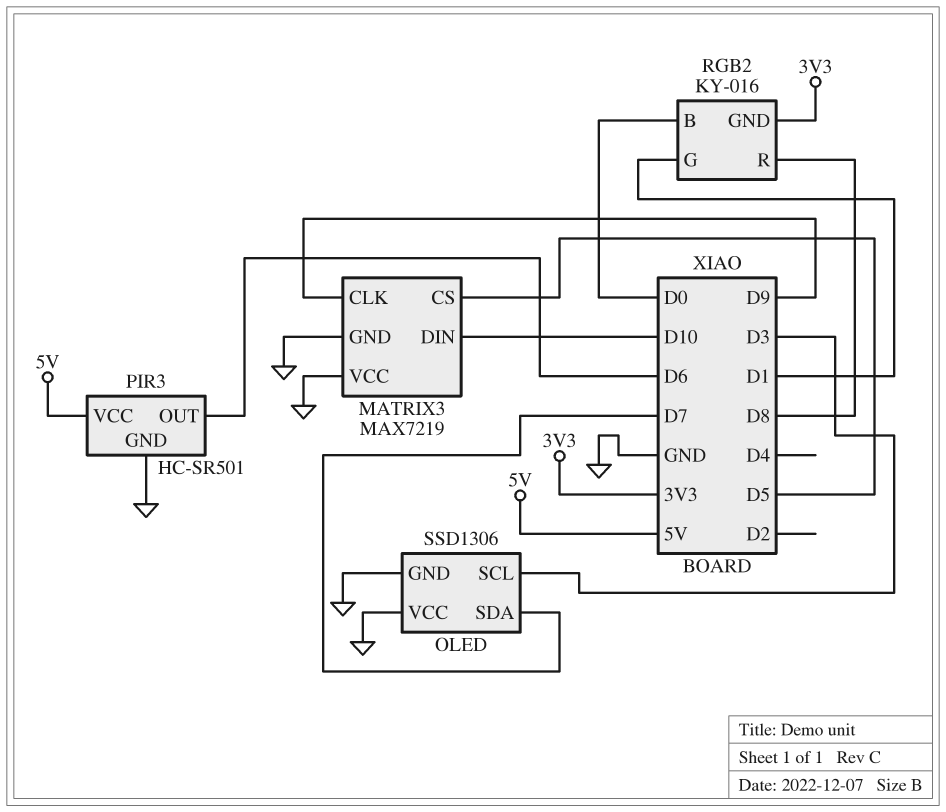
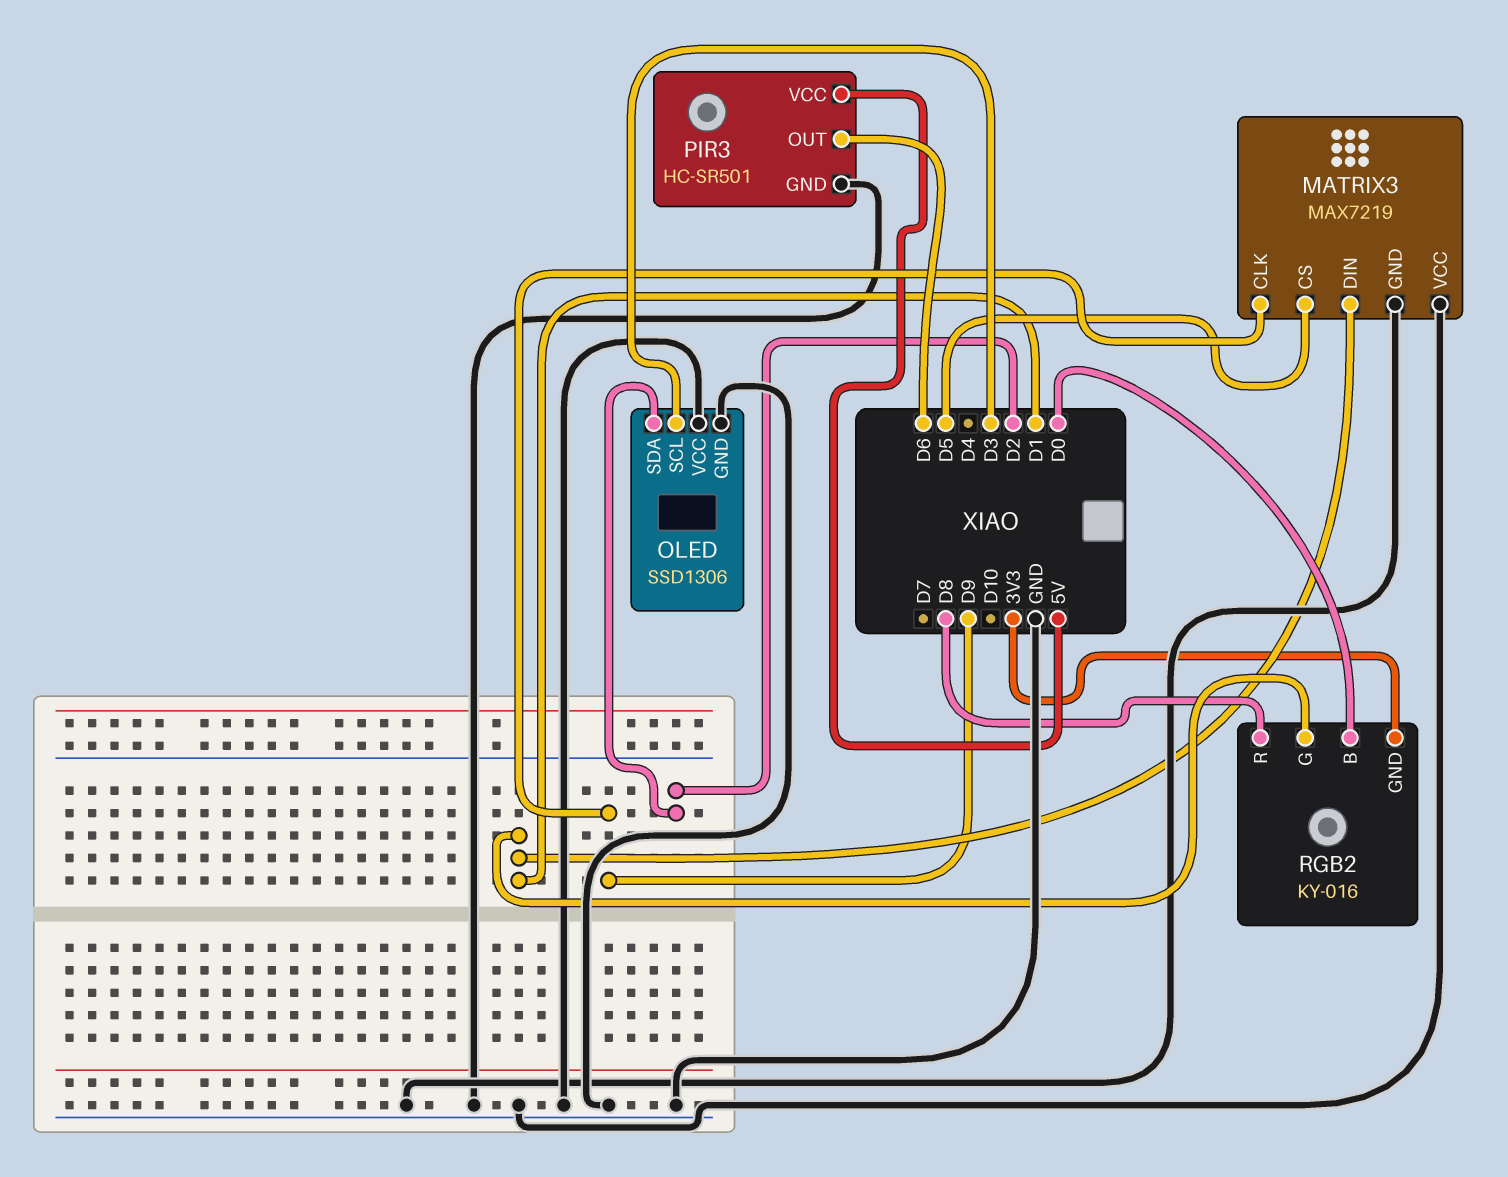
MATRIX3 pin DIN: D10 -> D1
OLED pin SDA: D7 -> D2

